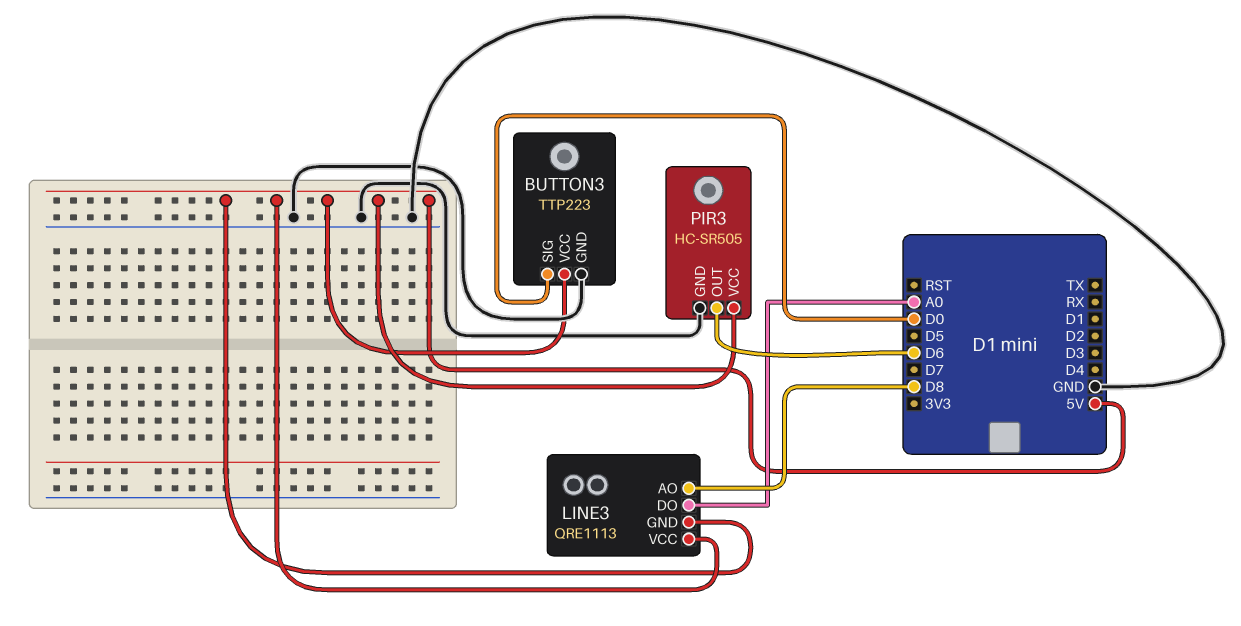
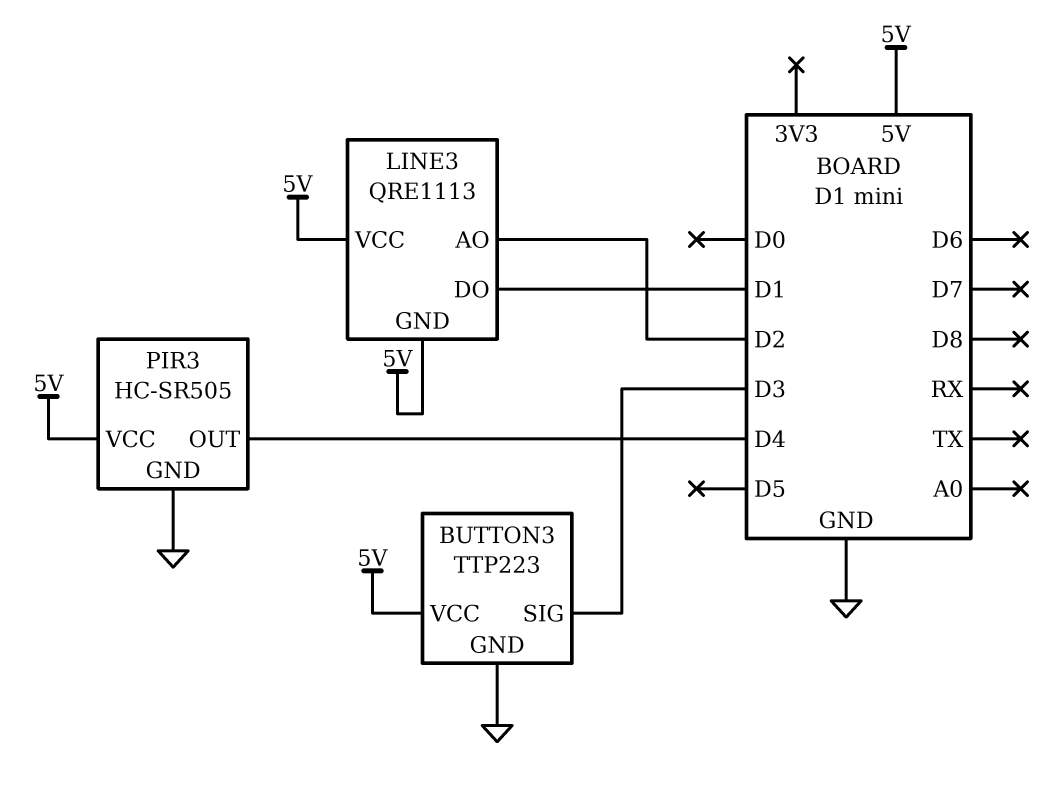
BUTTON3 pin SIG: D0 -> D3
LINE3 pin AO: D8 -> D2
LINE3 pin DO: A0 -> D1
PIR3 pin OUT: D6 -> D4

